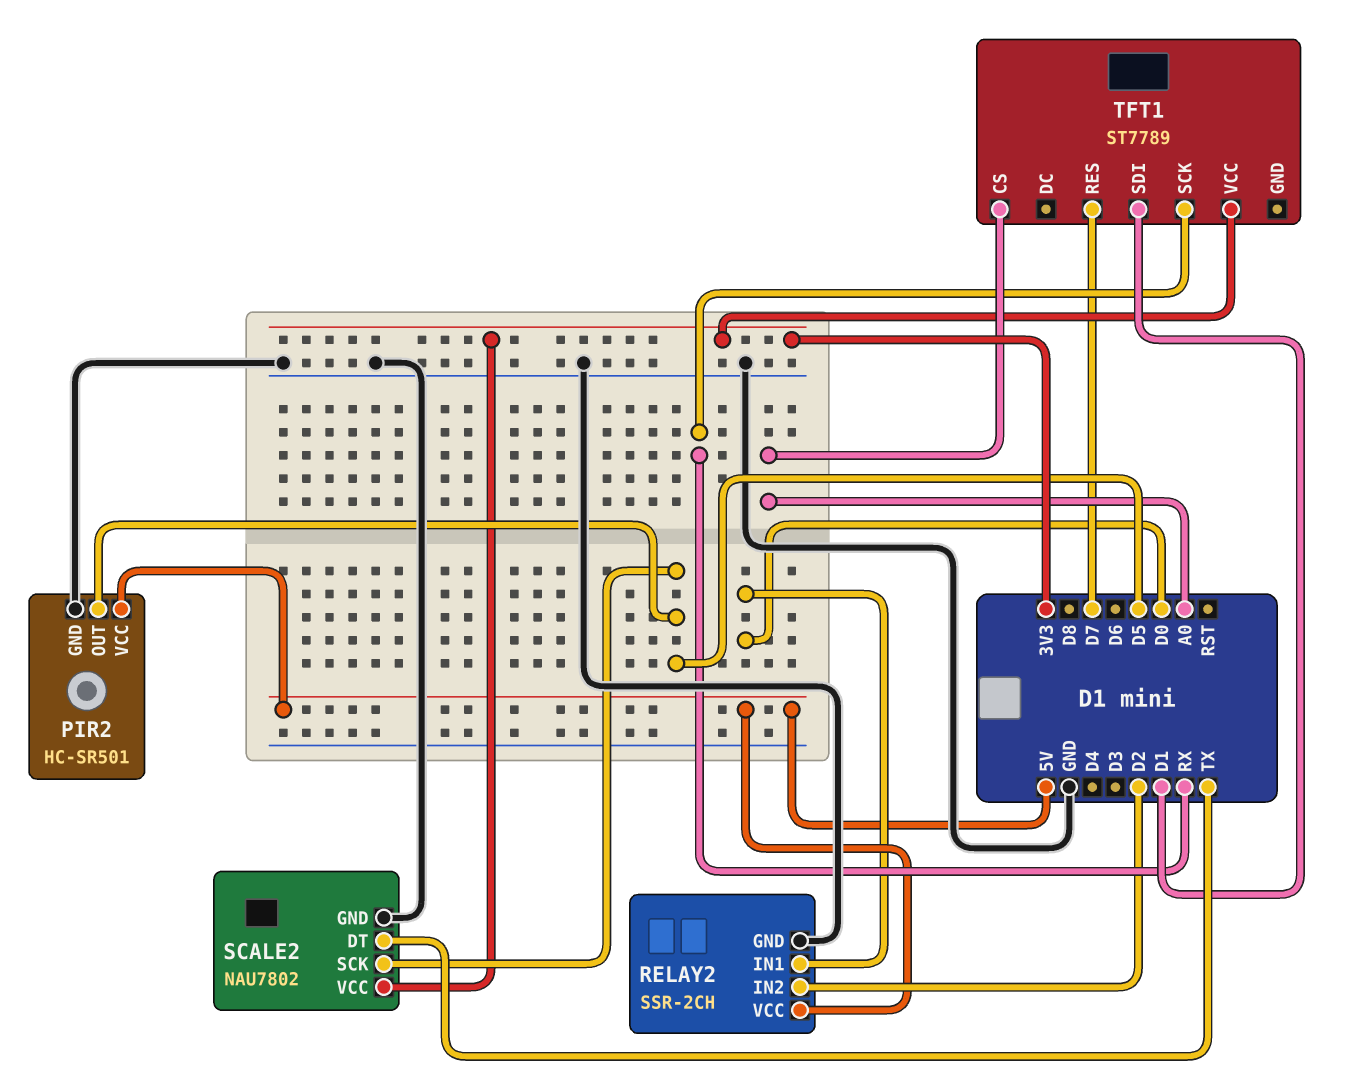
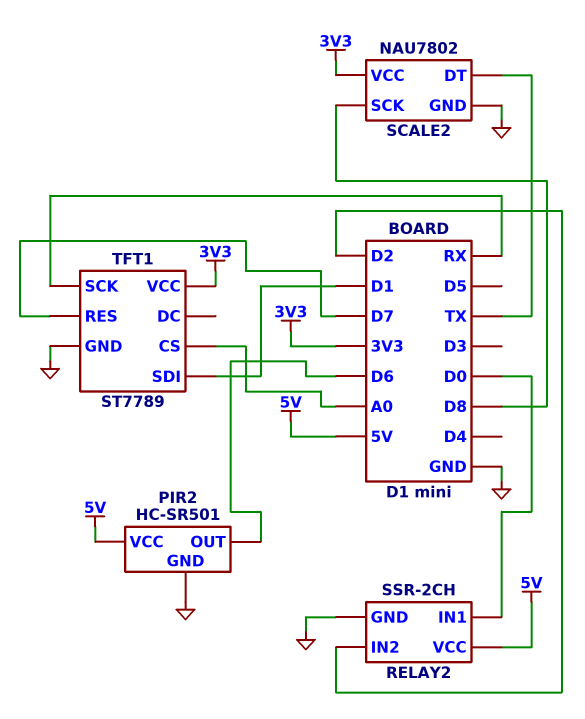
PIR2 pin OUT: D5 -> D6
SCALE2 pin SCK: D5 -> D8
TFT1 pin GND: none -> GND

